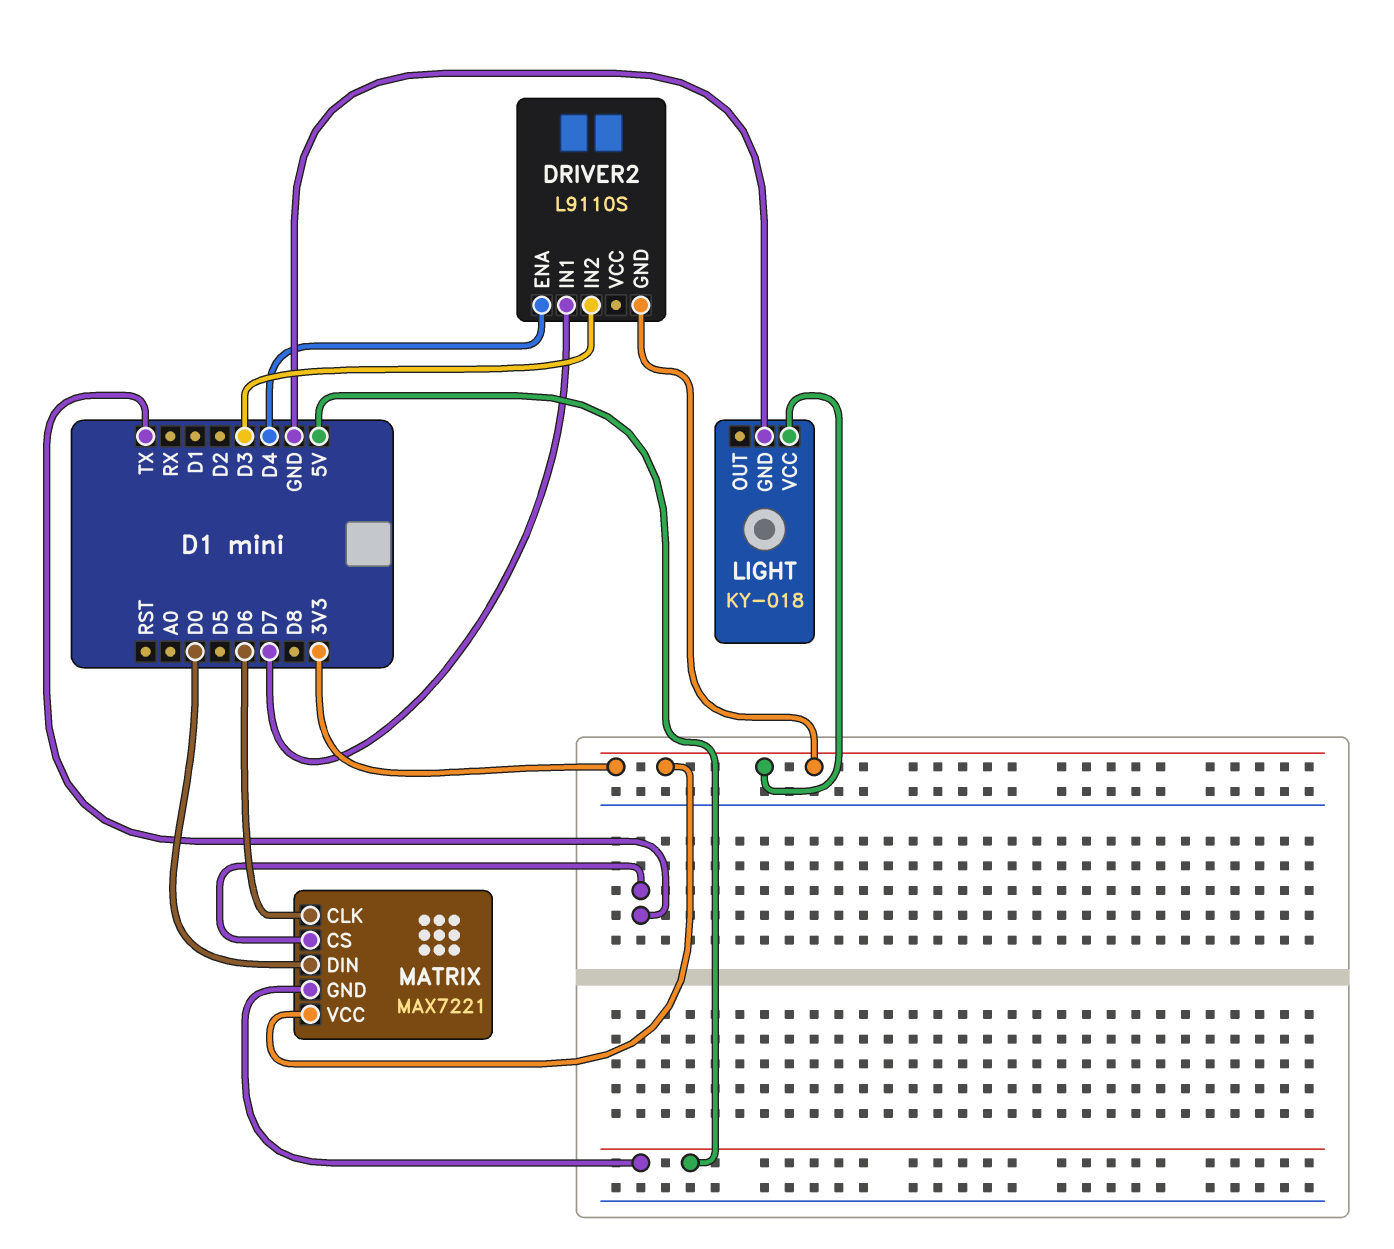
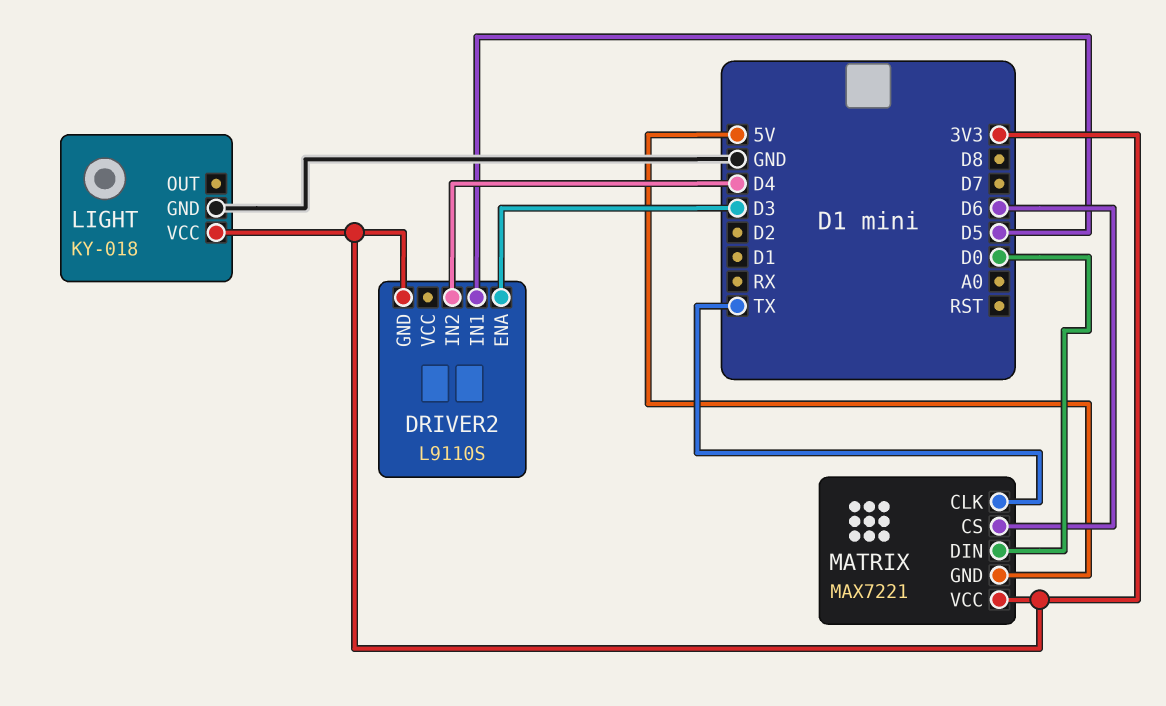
DRIVER2 pin ENA: D4 -> D3
DRIVER2 pin IN1: D7 -> D5
DRIVER2 pin IN2: D3 -> D4
MATRIX pin CLK: D6 -> TX
MATRIX pin CS: TX -> D6

